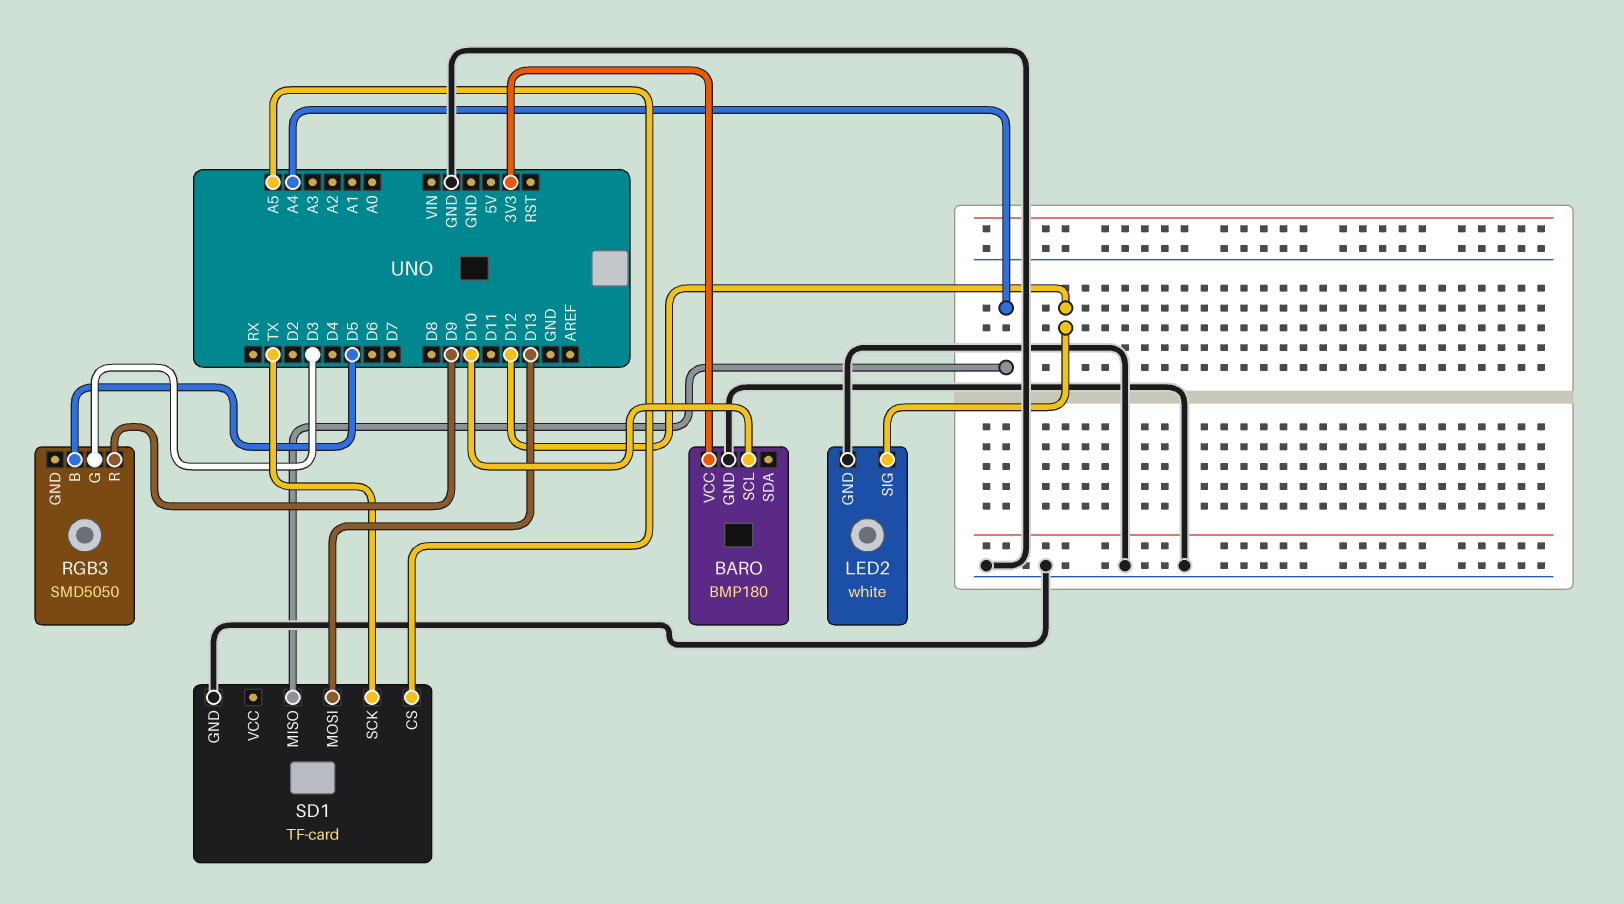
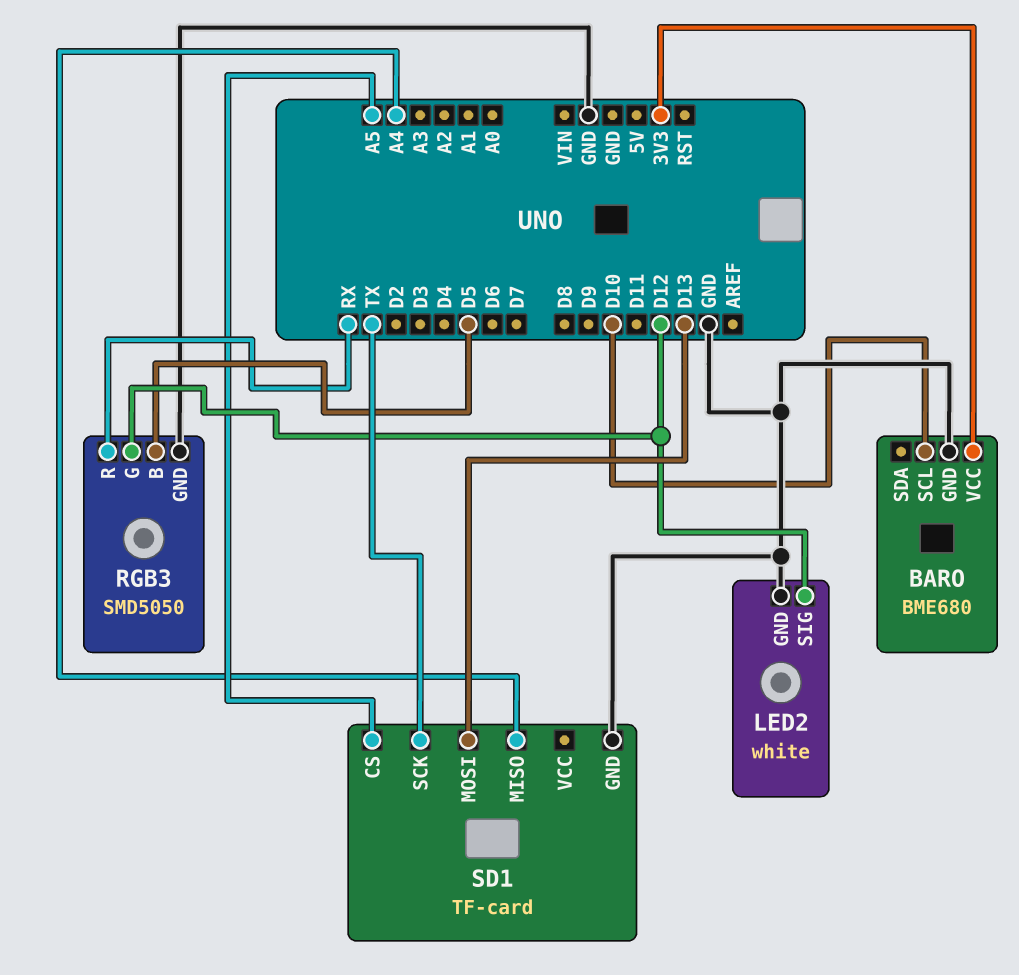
BARO: BMP180 -> BME680
RGB3 pin G: D3 -> D12
RGB3 pin GND: none -> GND
RGB3 pin R: D9 -> RX

